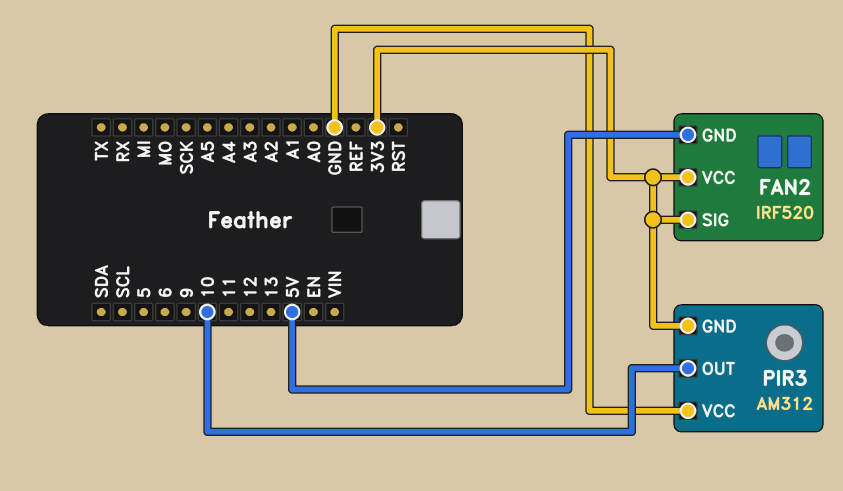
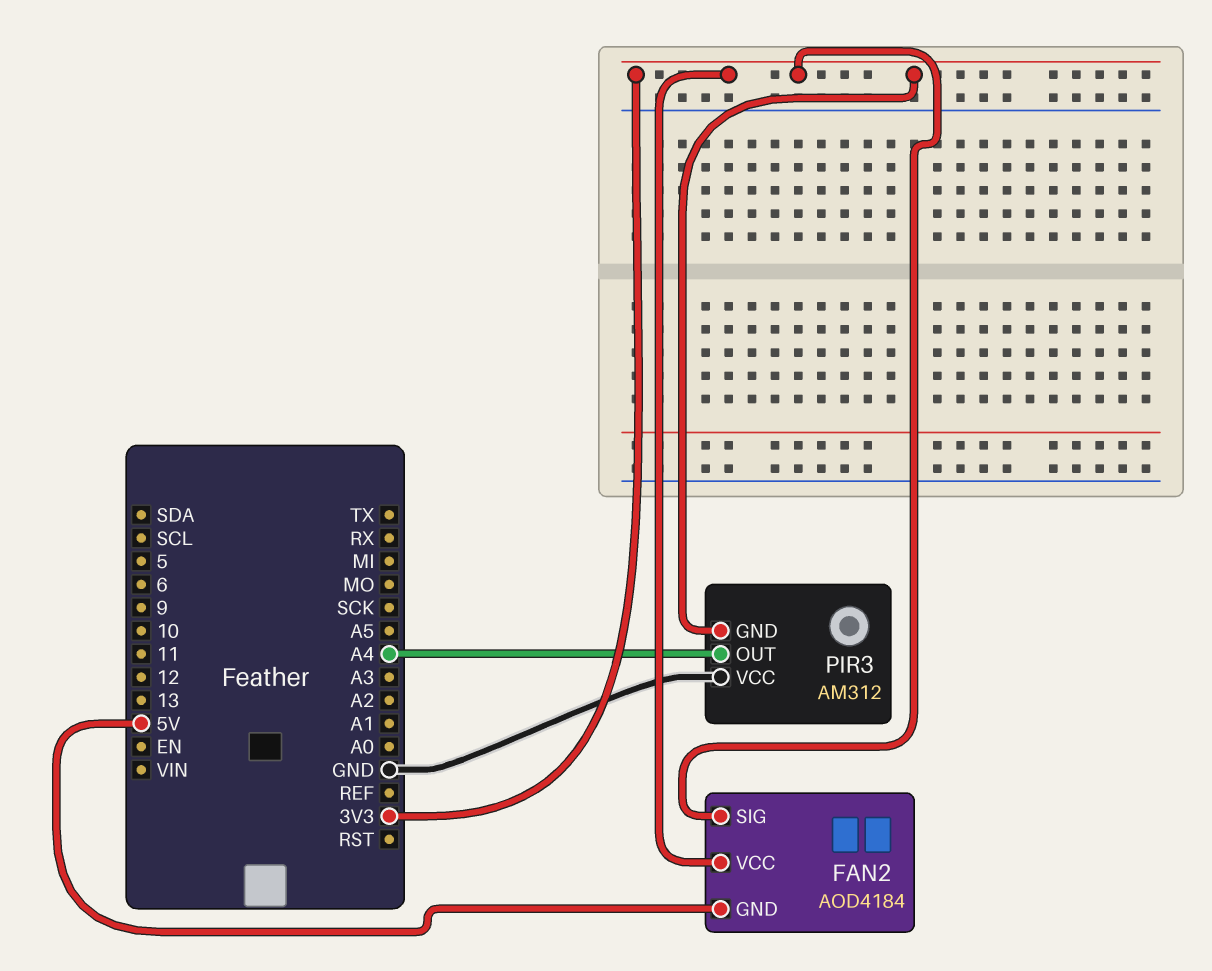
FAN2: IRF520 -> AOD4184
PIR3 pin OUT: 10 -> A4

